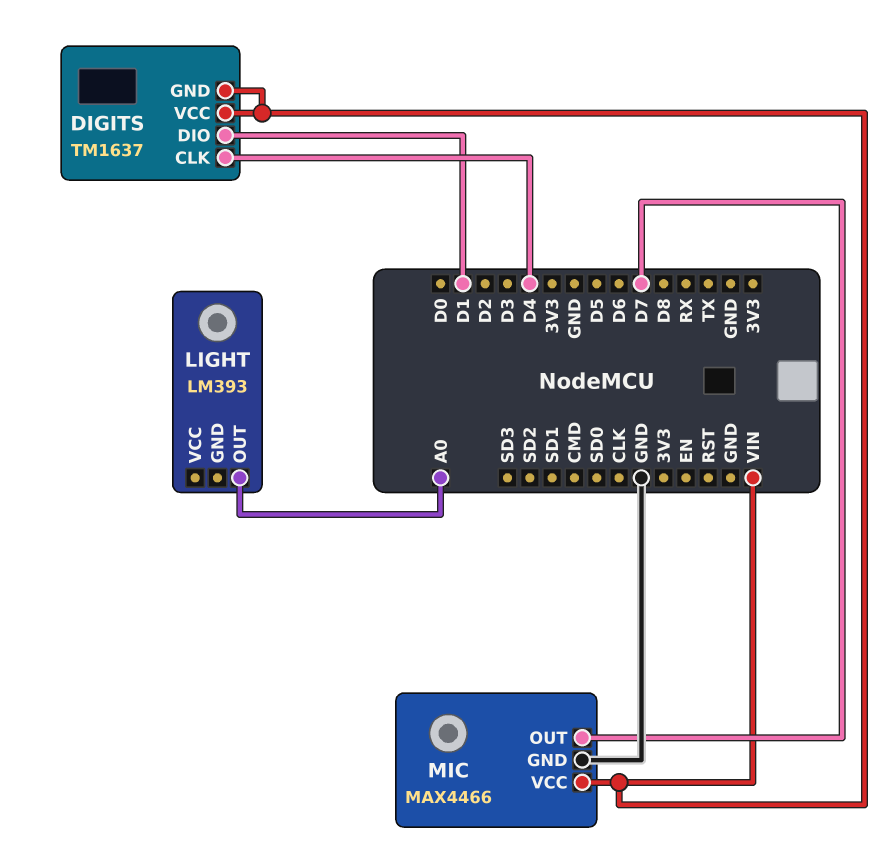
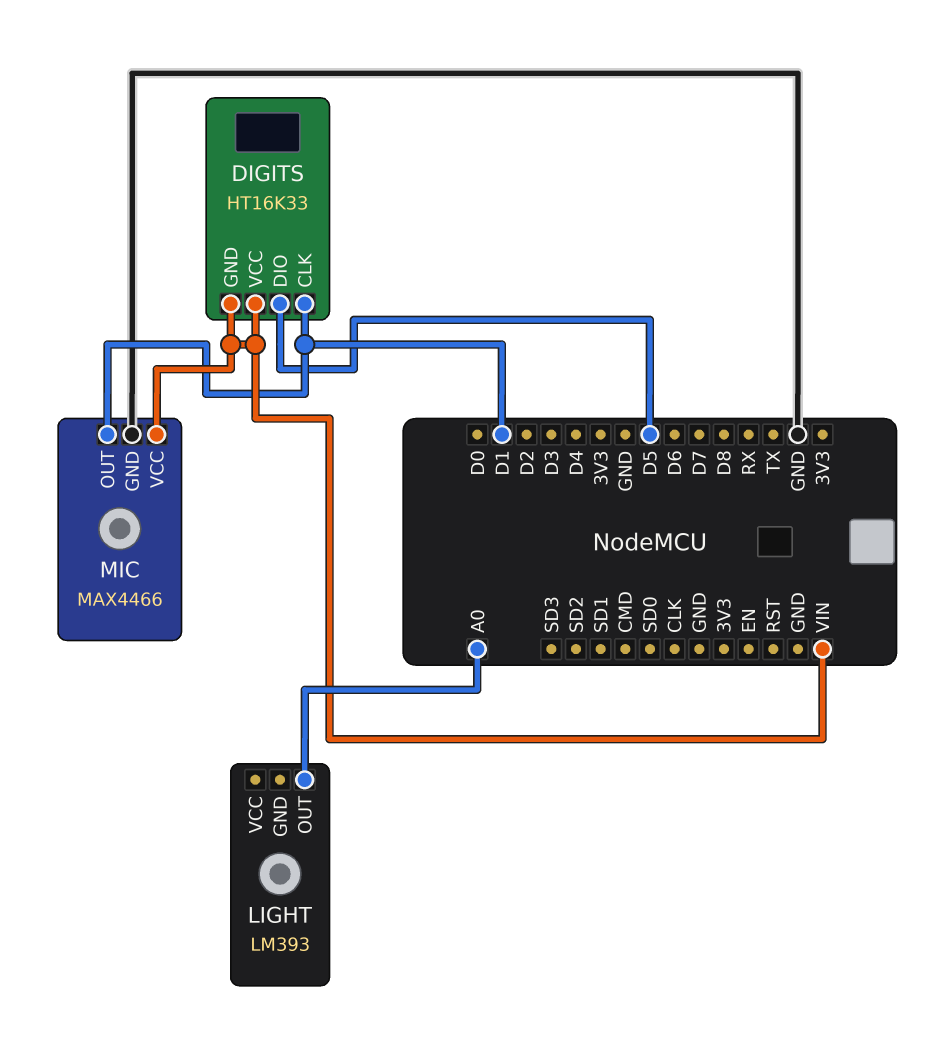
DIGITS: TM1637 -> HT16K33
DIGITS pin CLK: D4 -> D1
DIGITS pin DIO: D1 -> D5
MIC pin OUT: D7 -> D1

